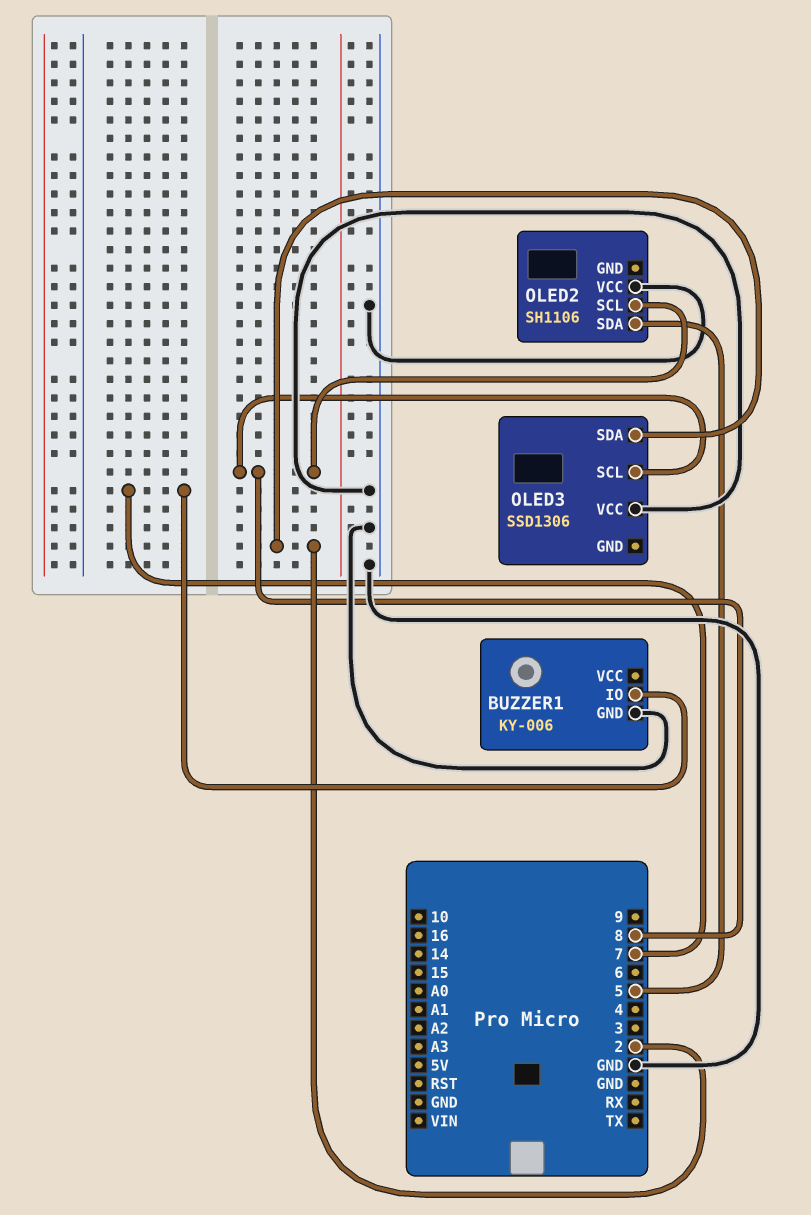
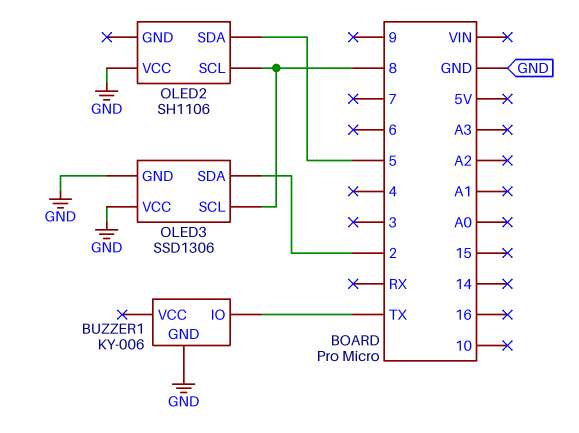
BUZZER1 pin IO: 7 -> TX
OLED3 pin GND: none -> GND

